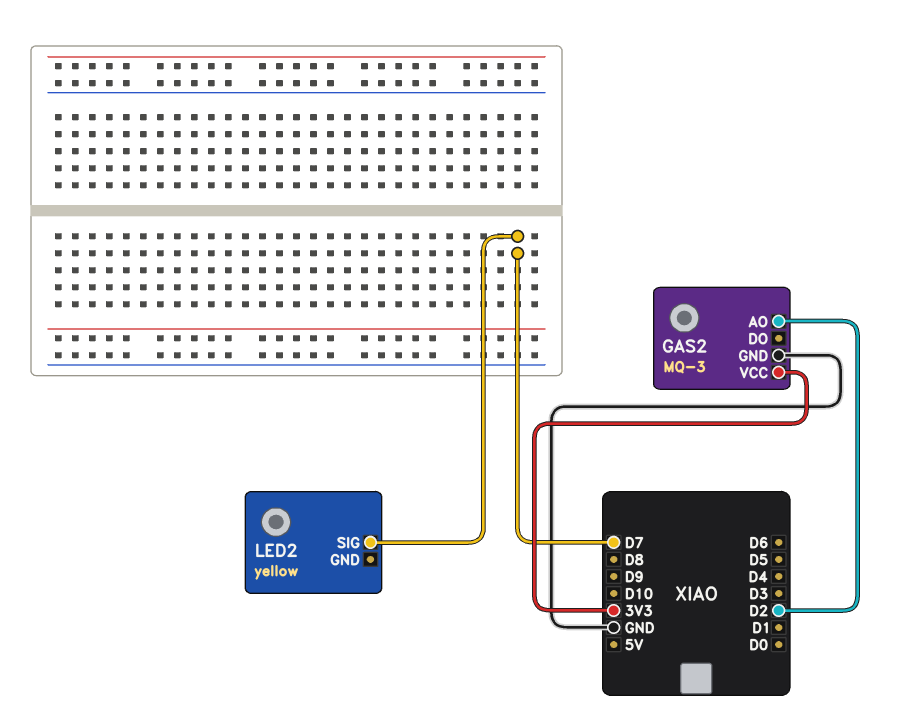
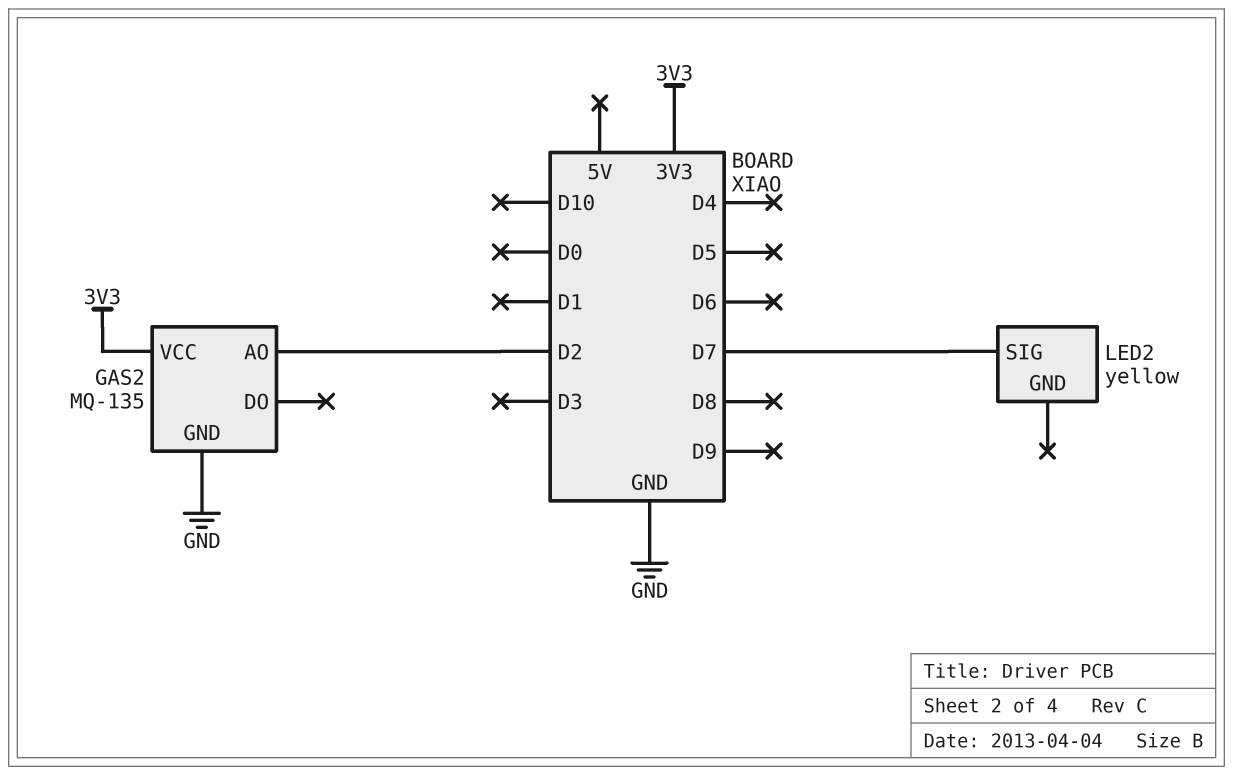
GAS2: MQ-3 -> MQ-135

